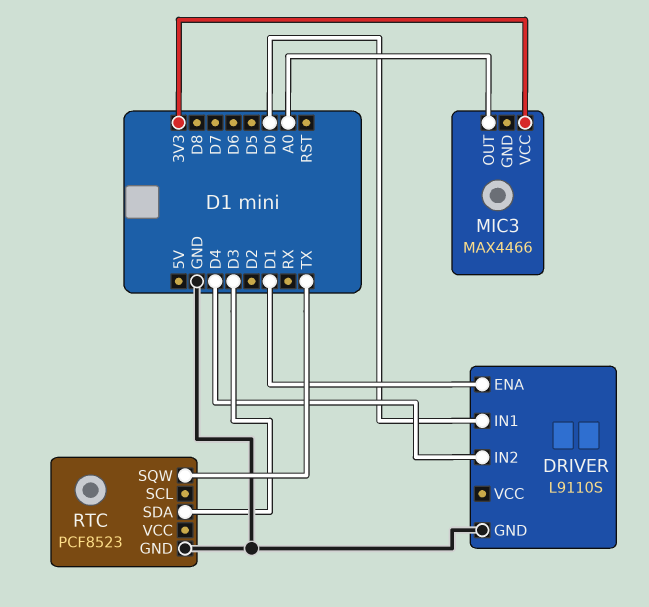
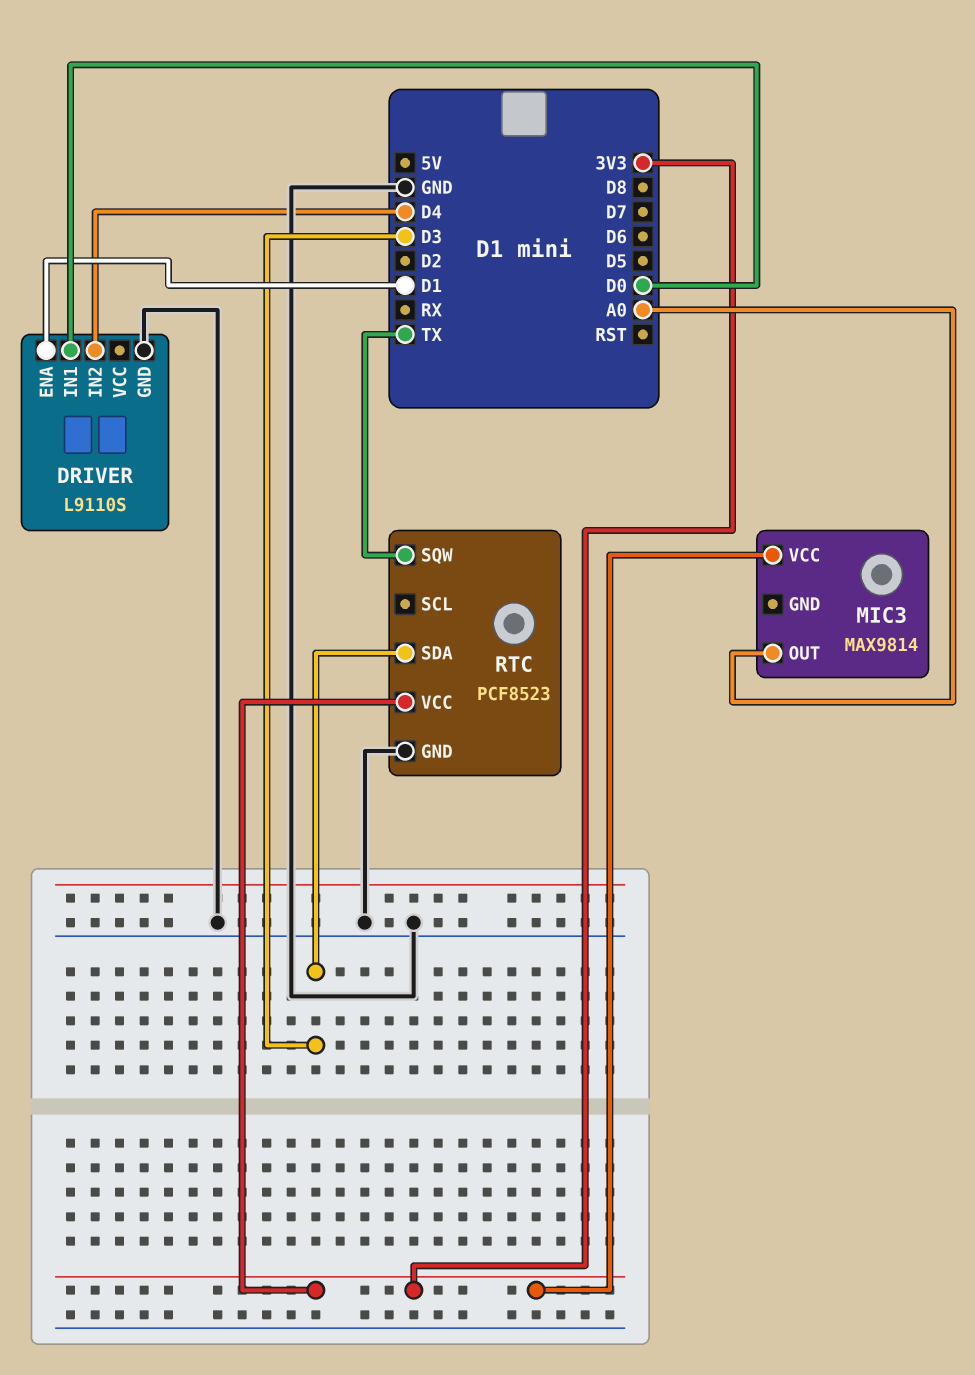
MIC3: MAX4466 -> MAX9814
RTC pin VCC: none -> 3V3

